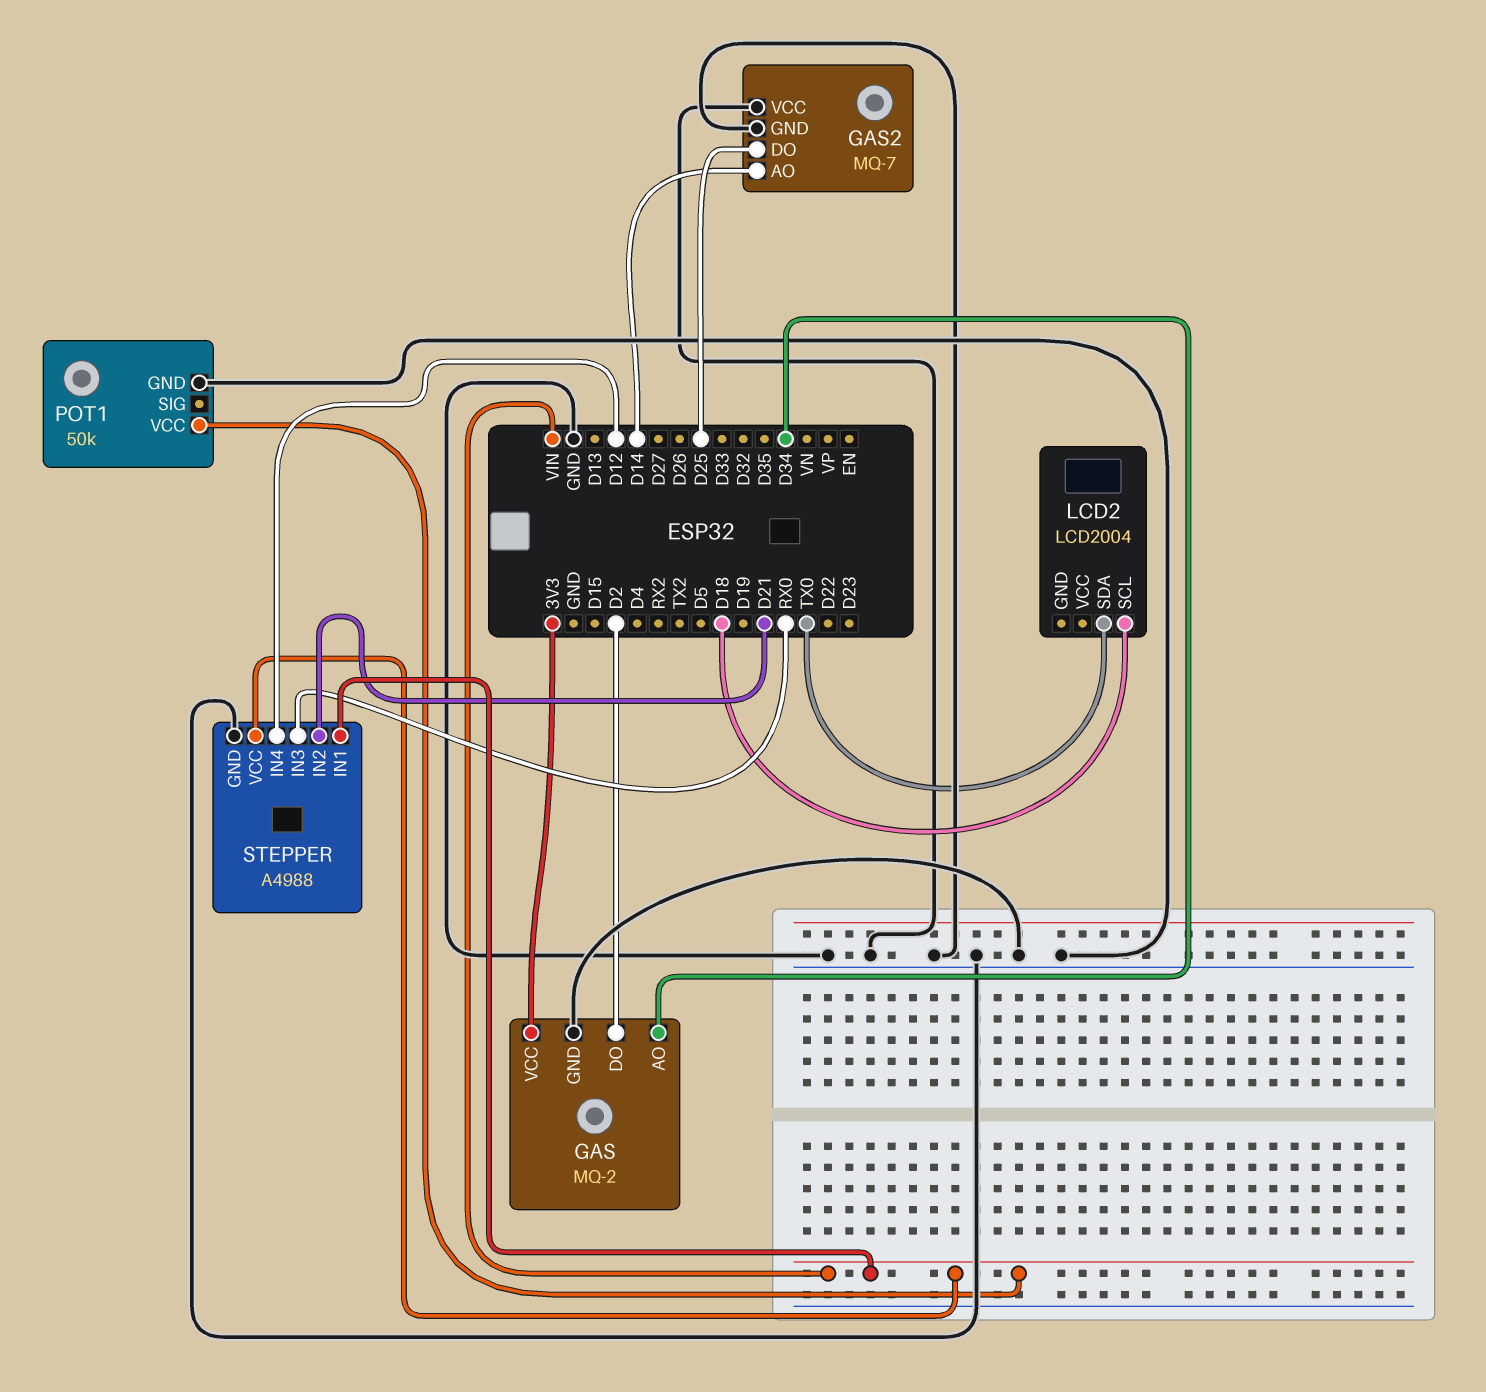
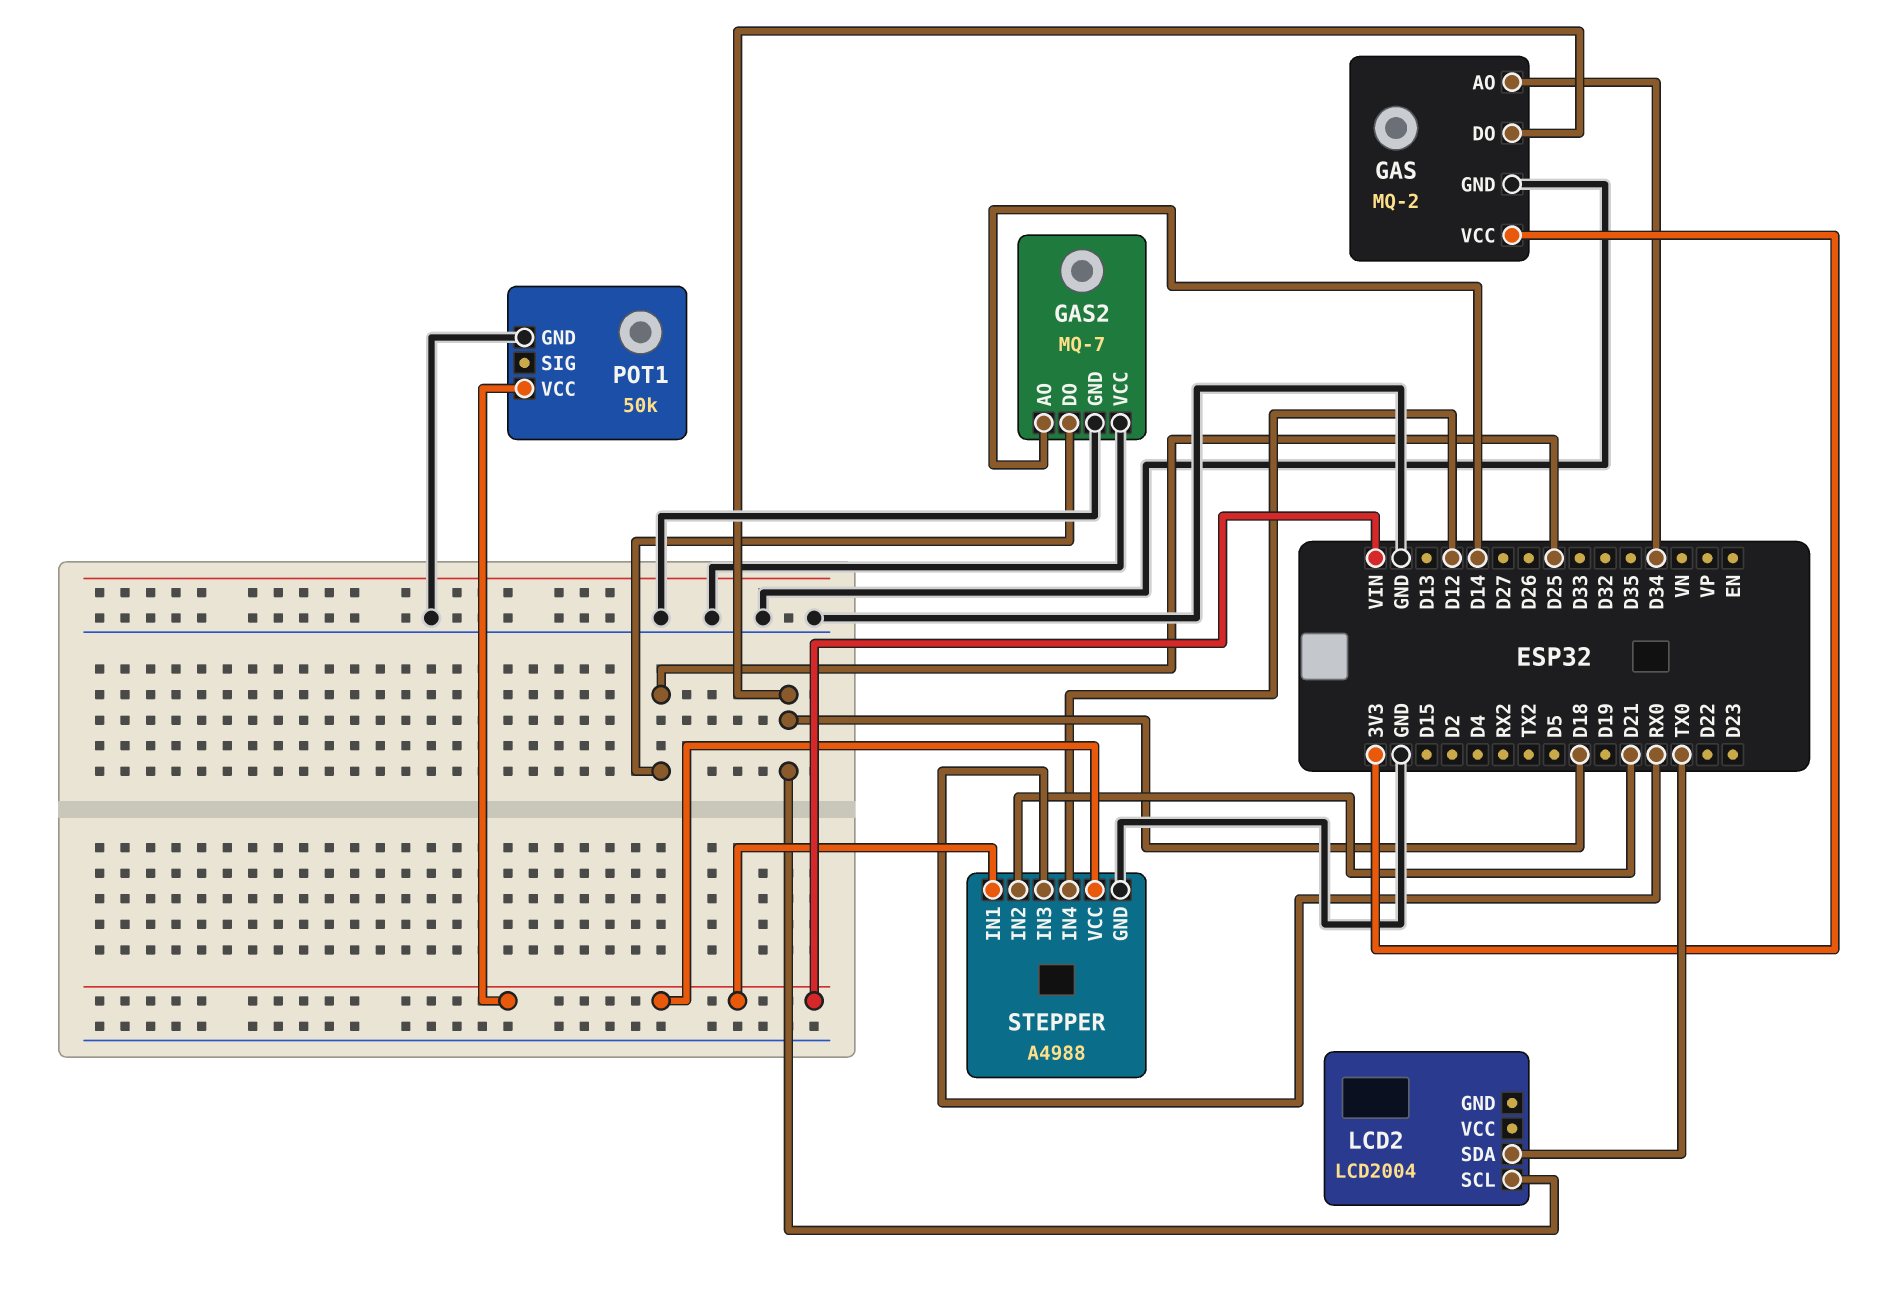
GAS pin DO: D2 -> D18

